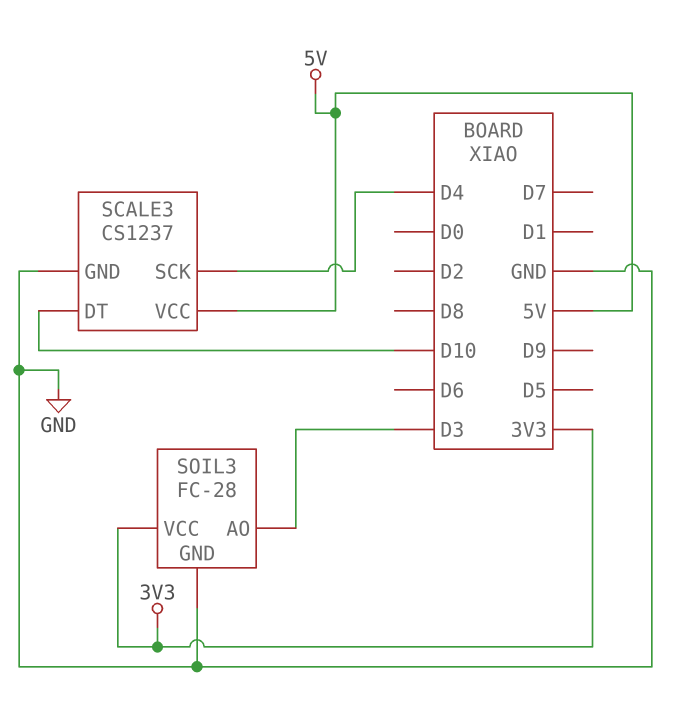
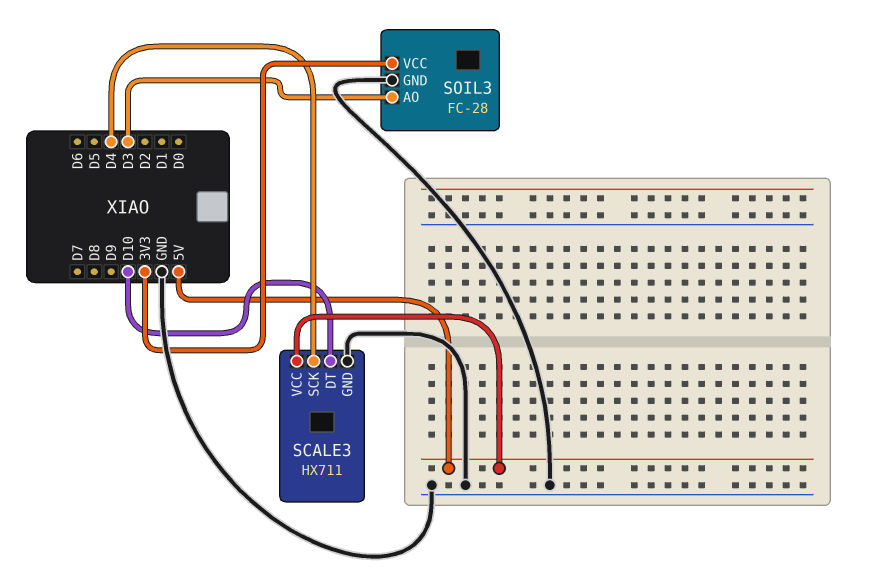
SCALE3: CS1237 -> HX711

